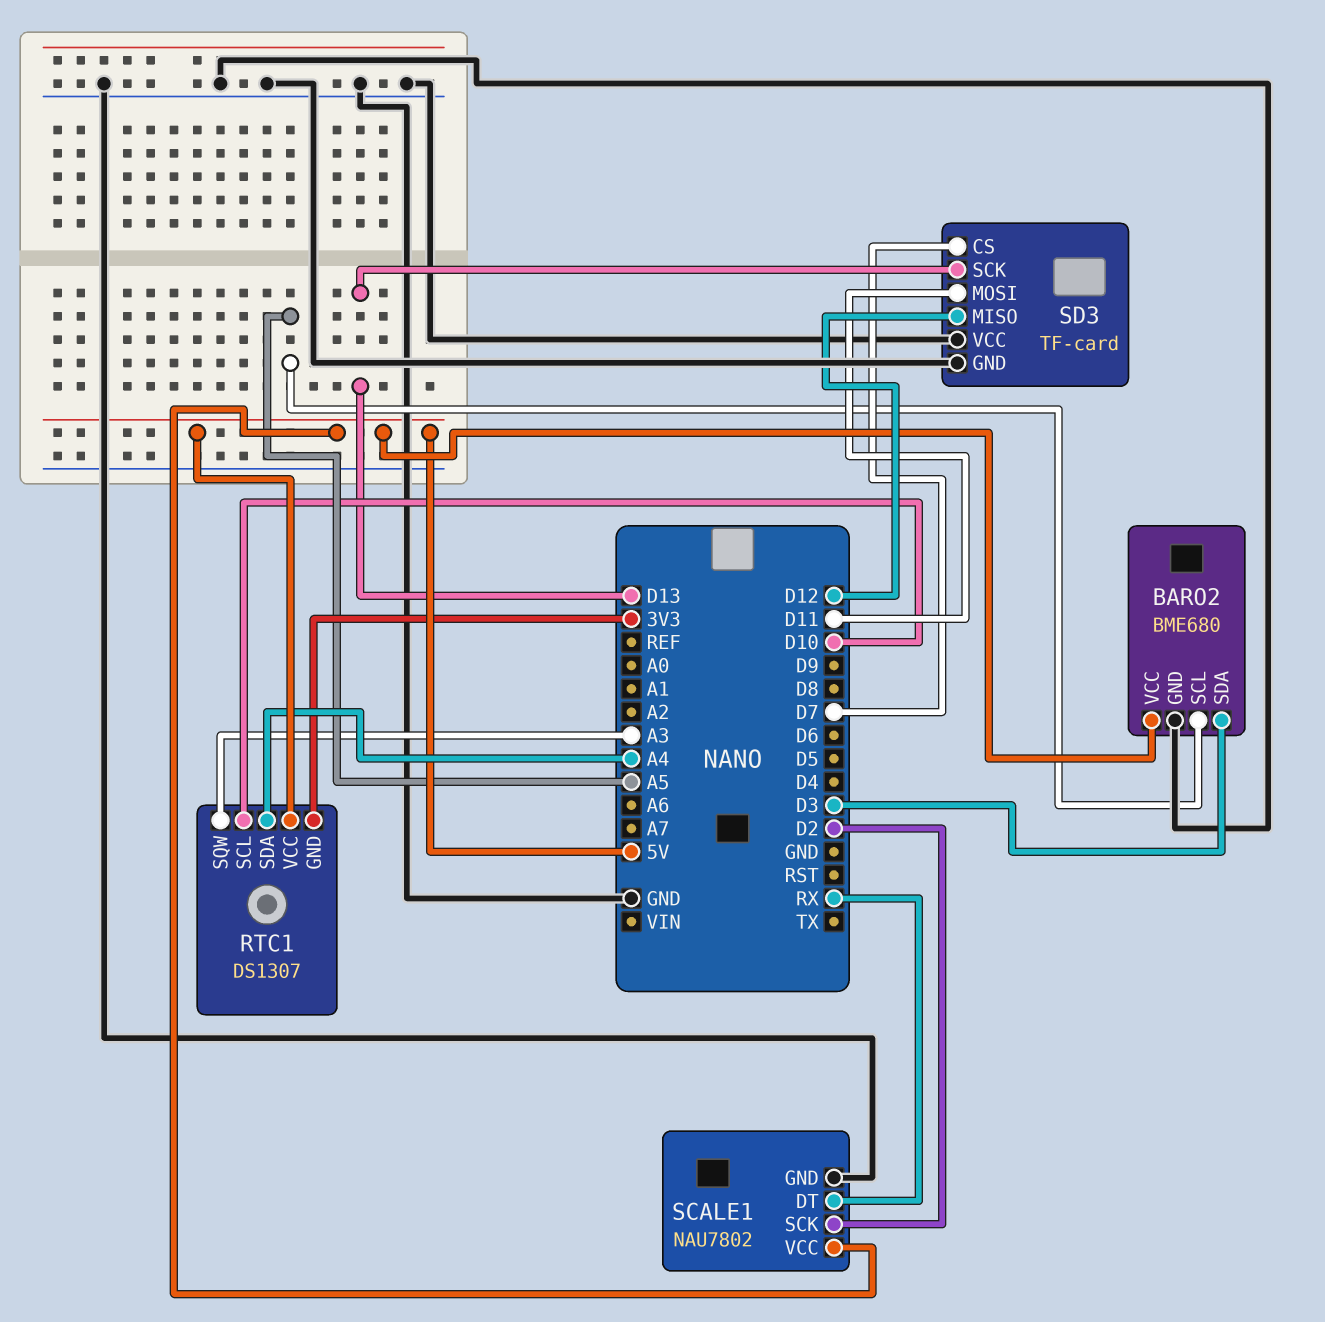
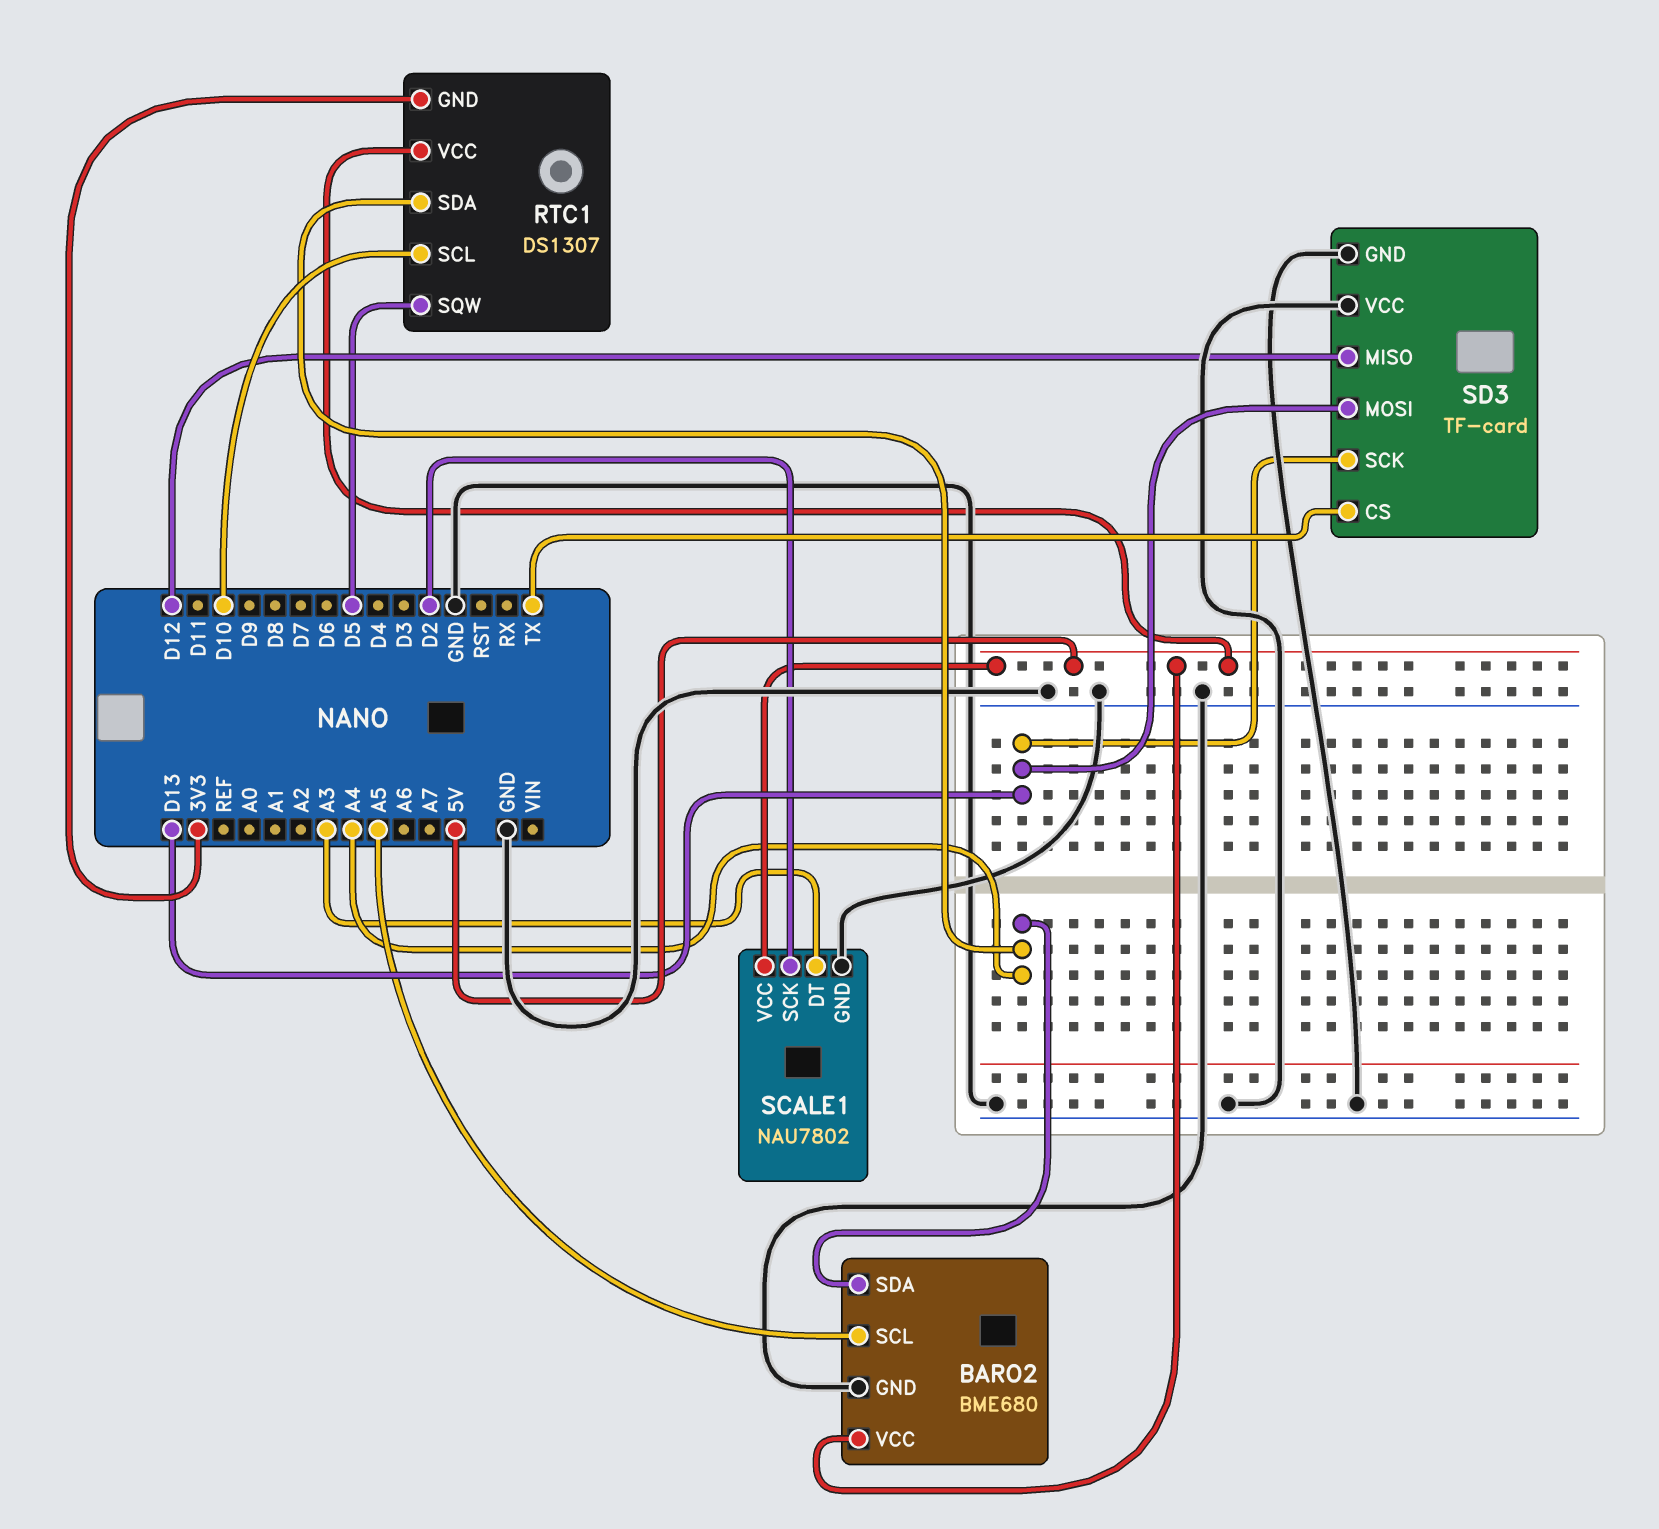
BARO2 pin SDA: D3 -> A4
RTC1 pin SQW: A3 -> D5
SCALE1 pin DT: RX -> A3
SD3 pin CS: D7 -> TX
SD3 pin MOSI: D11 -> D13

